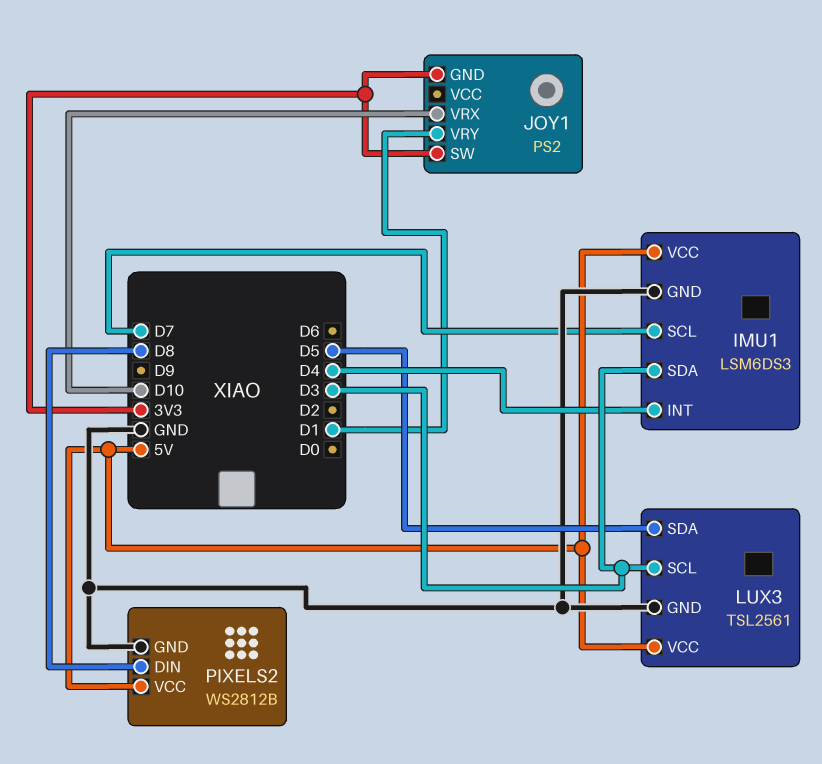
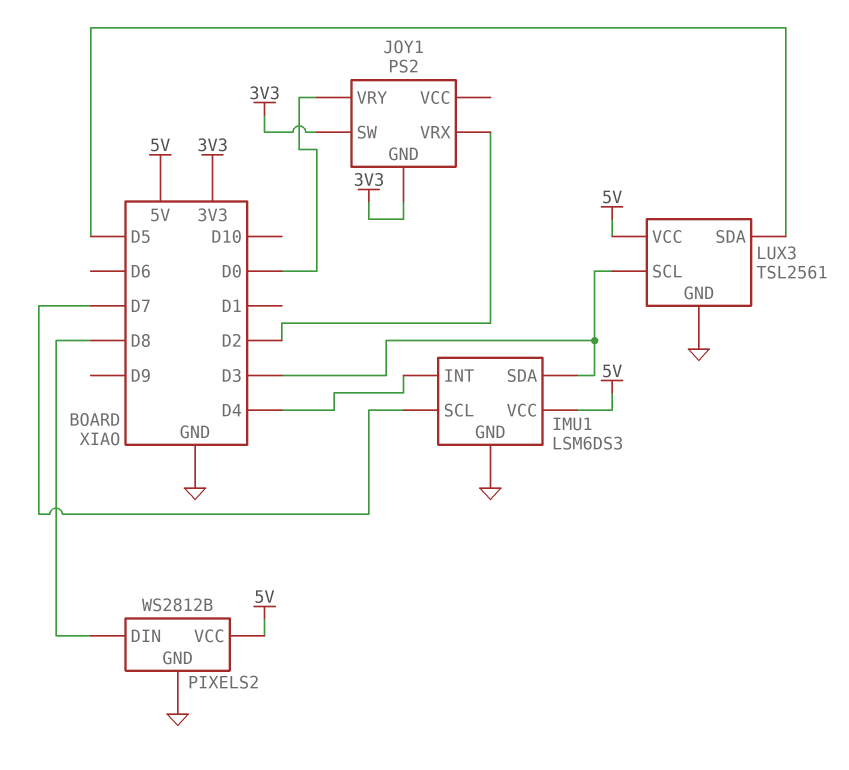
JOY1 pin VRX: D10 -> D2
JOY1 pin VRY: D1 -> D0

